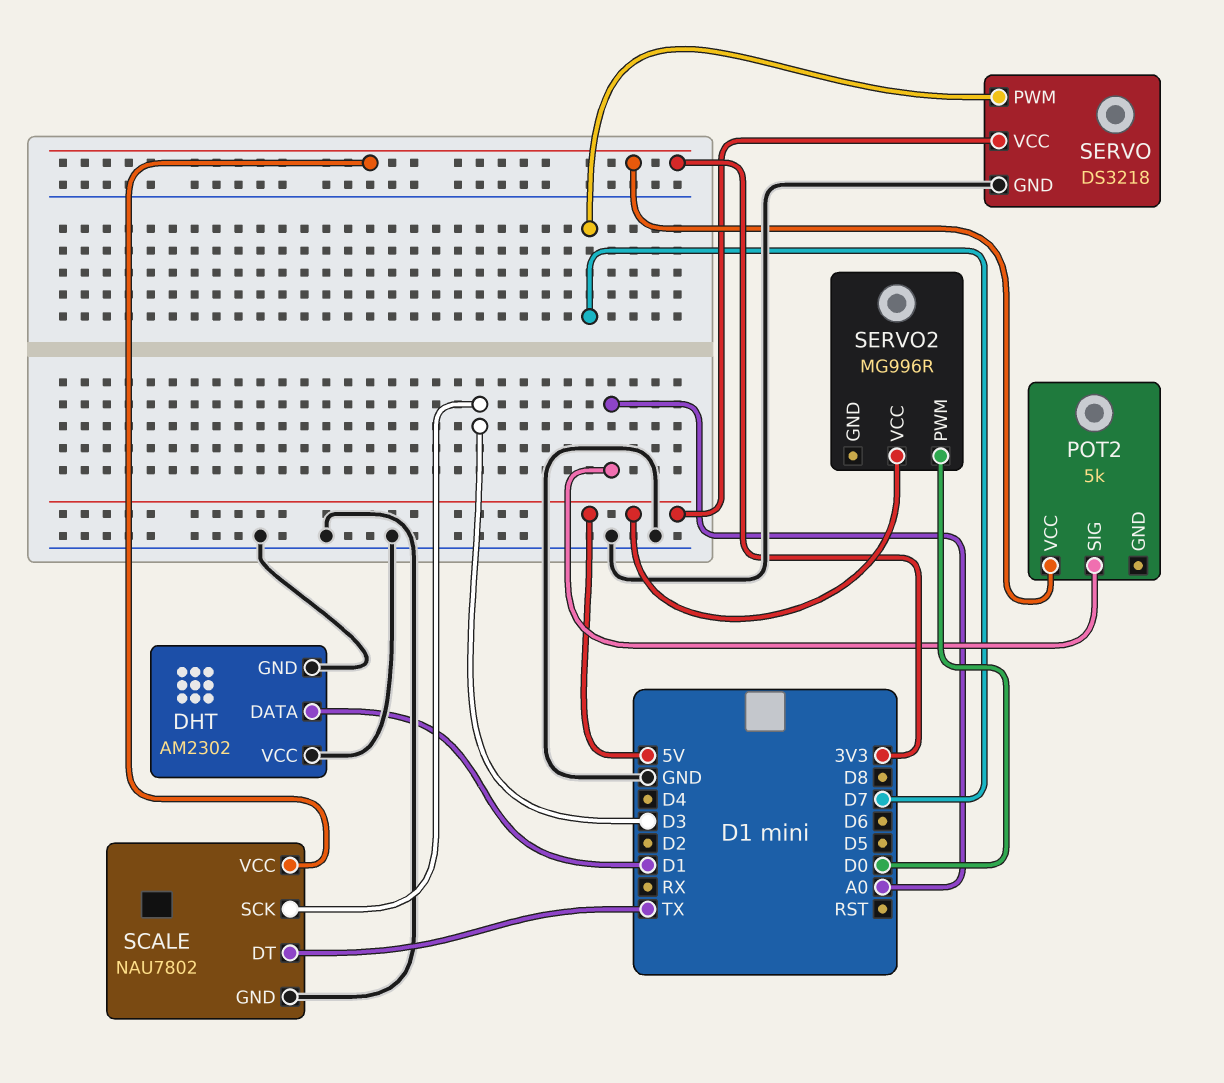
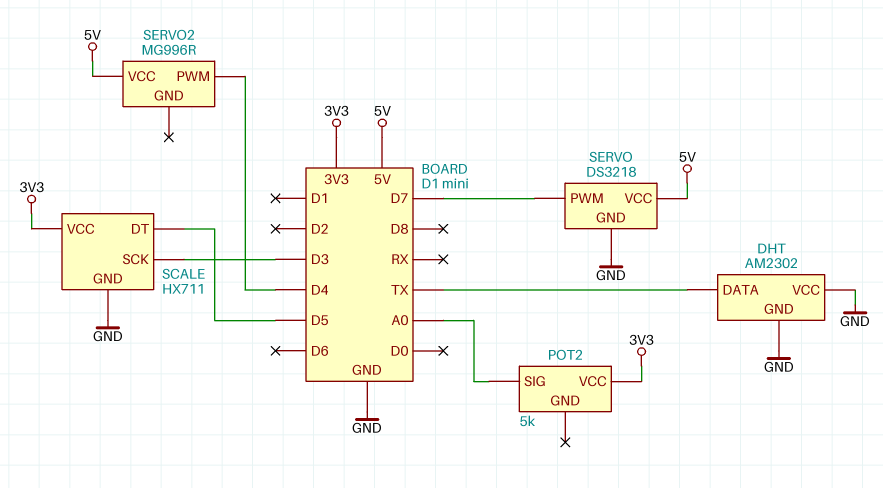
DHT pin DATA: D1 -> TX
SCALE: NAU7802 -> HX711
SCALE pin DT: TX -> D5
SERVO2 pin PWM: D0 -> D4

